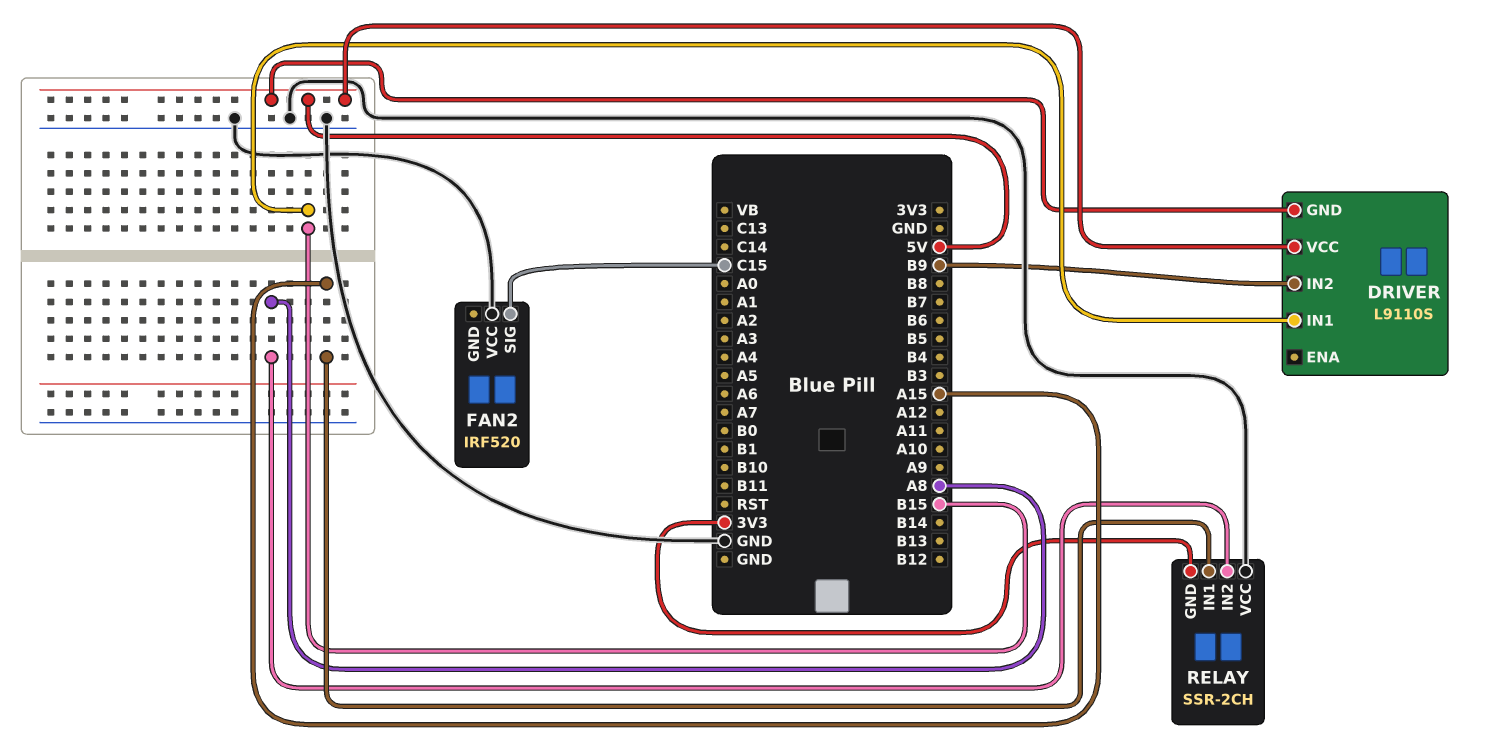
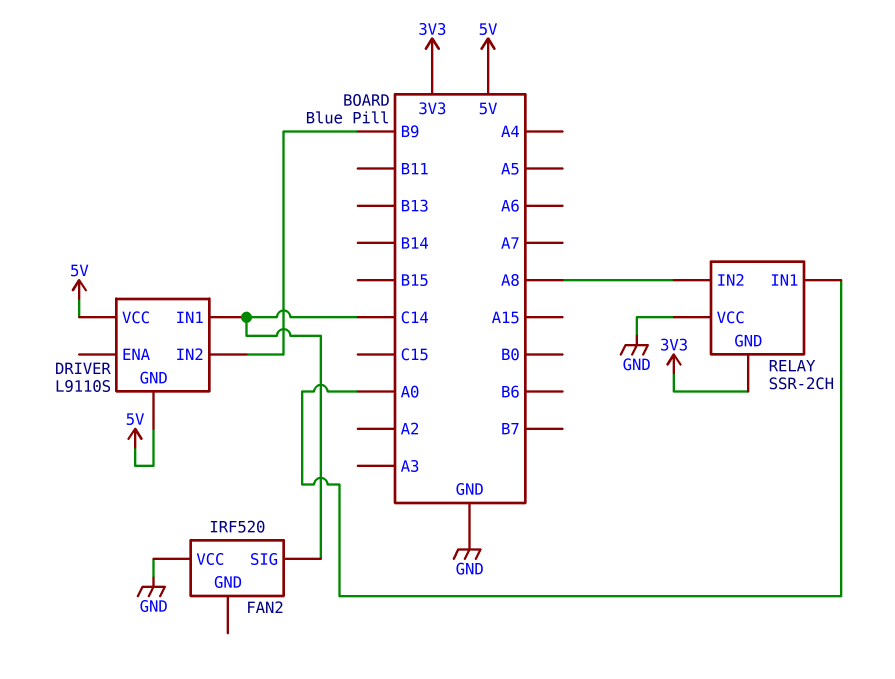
DRIVER pin IN1: B15 -> C14
FAN2 pin SIG: C15 -> C14
RELAY pin IN1: A15 -> A0

